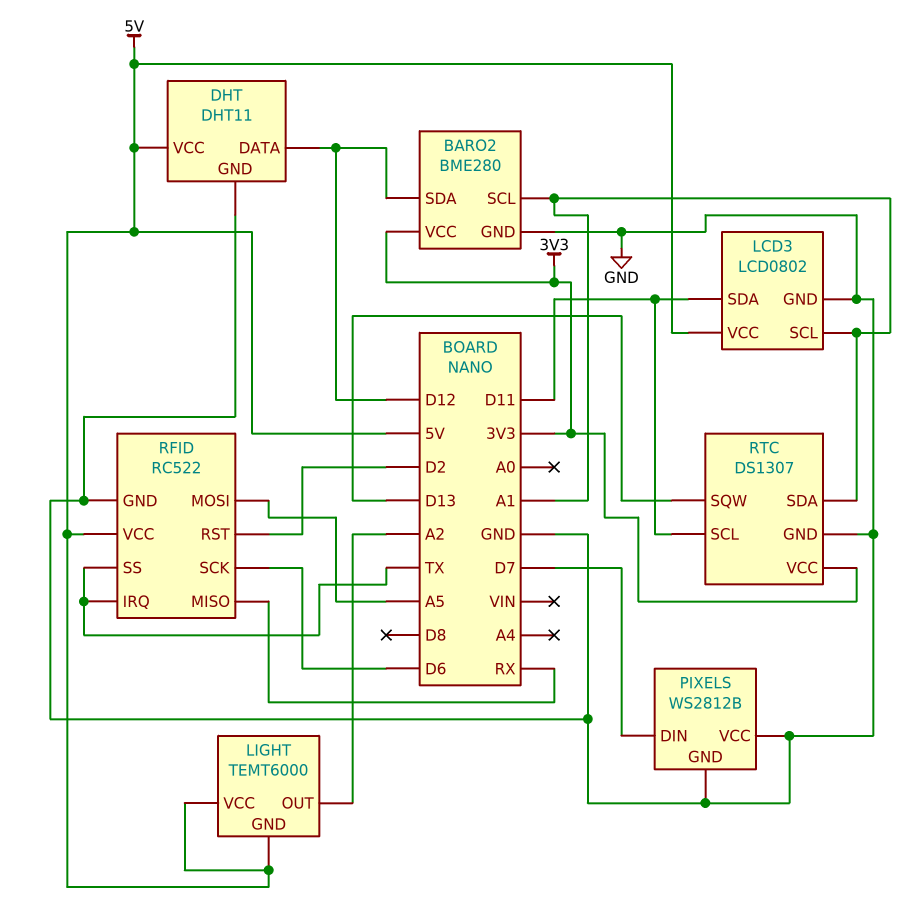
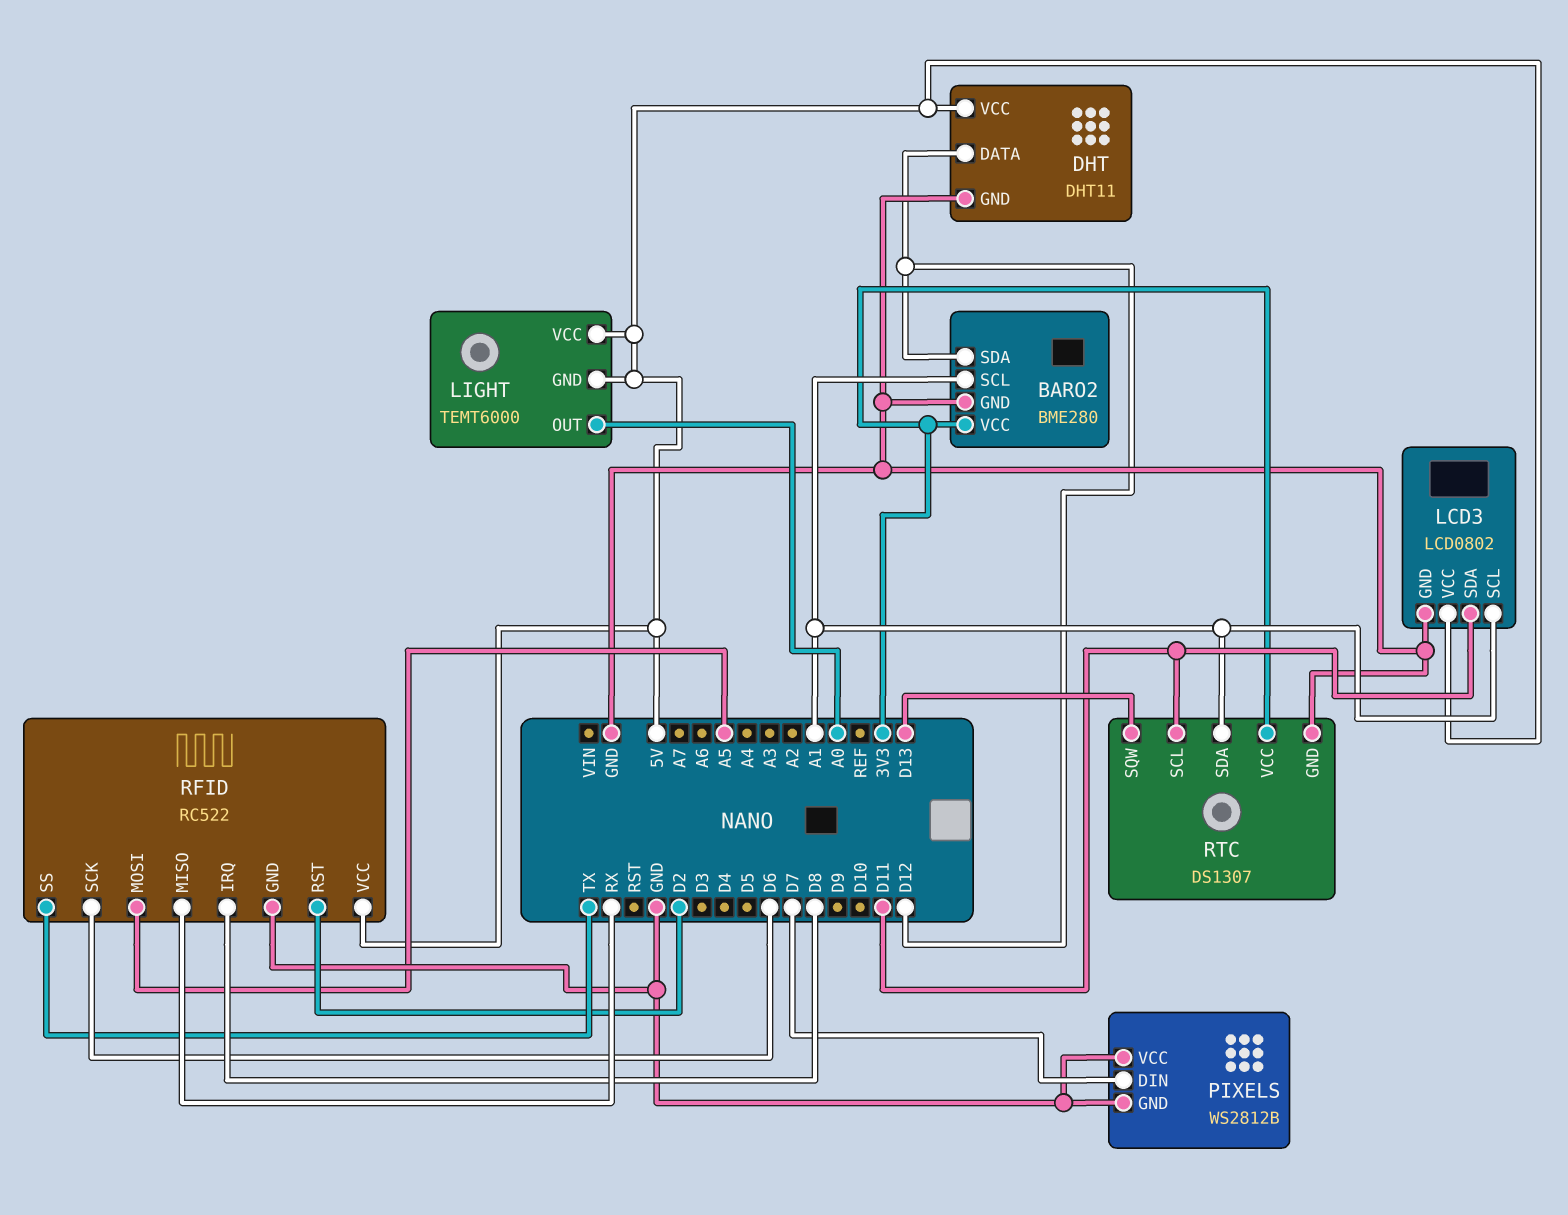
LIGHT pin OUT: A2 -> A0
RFID pin IRQ: TX -> D8

